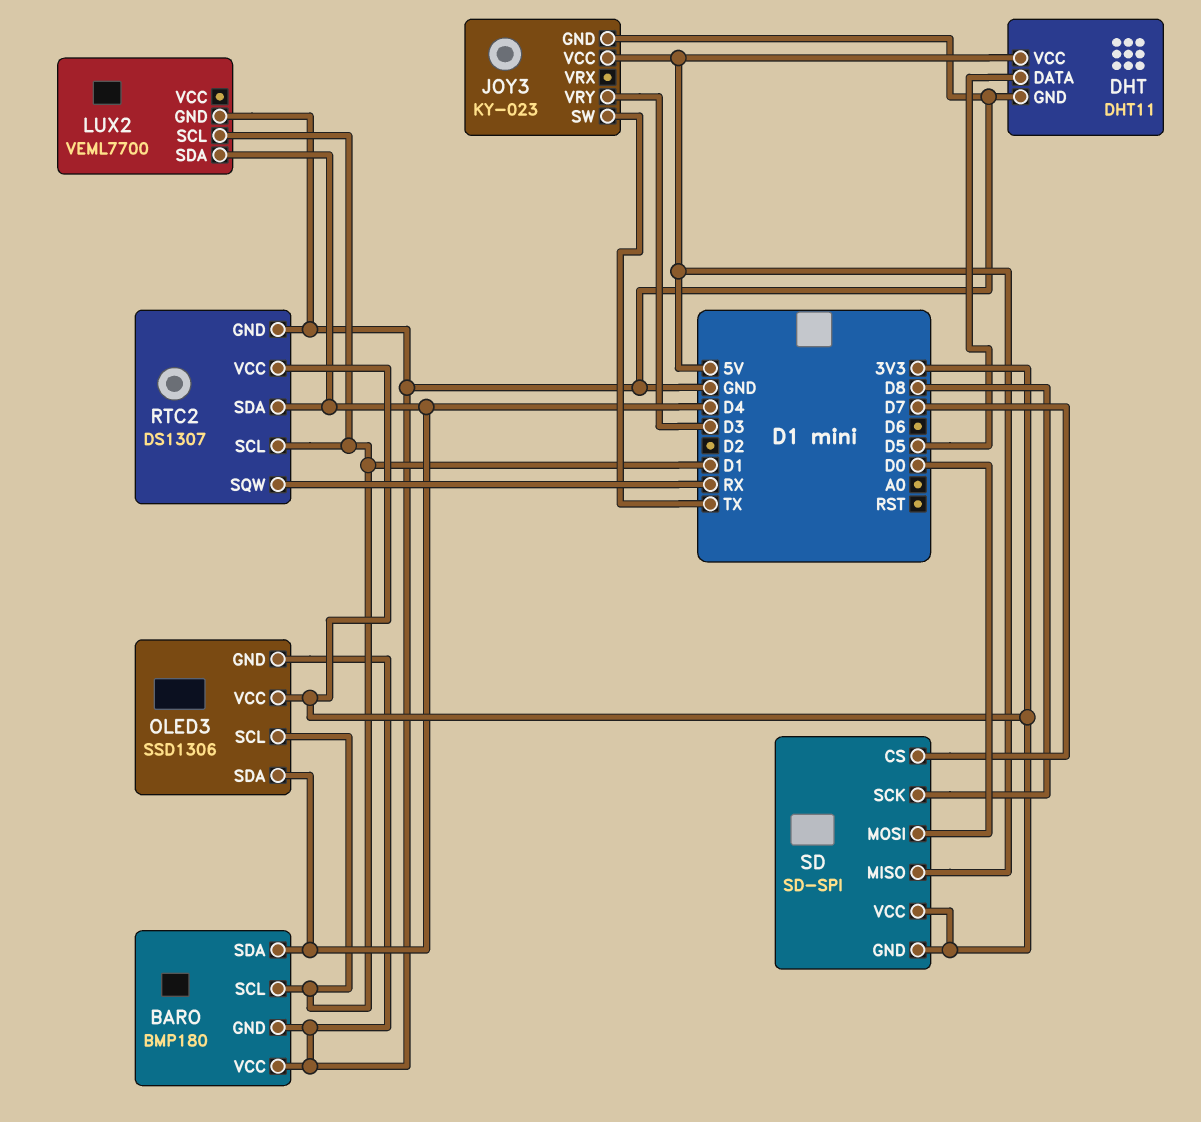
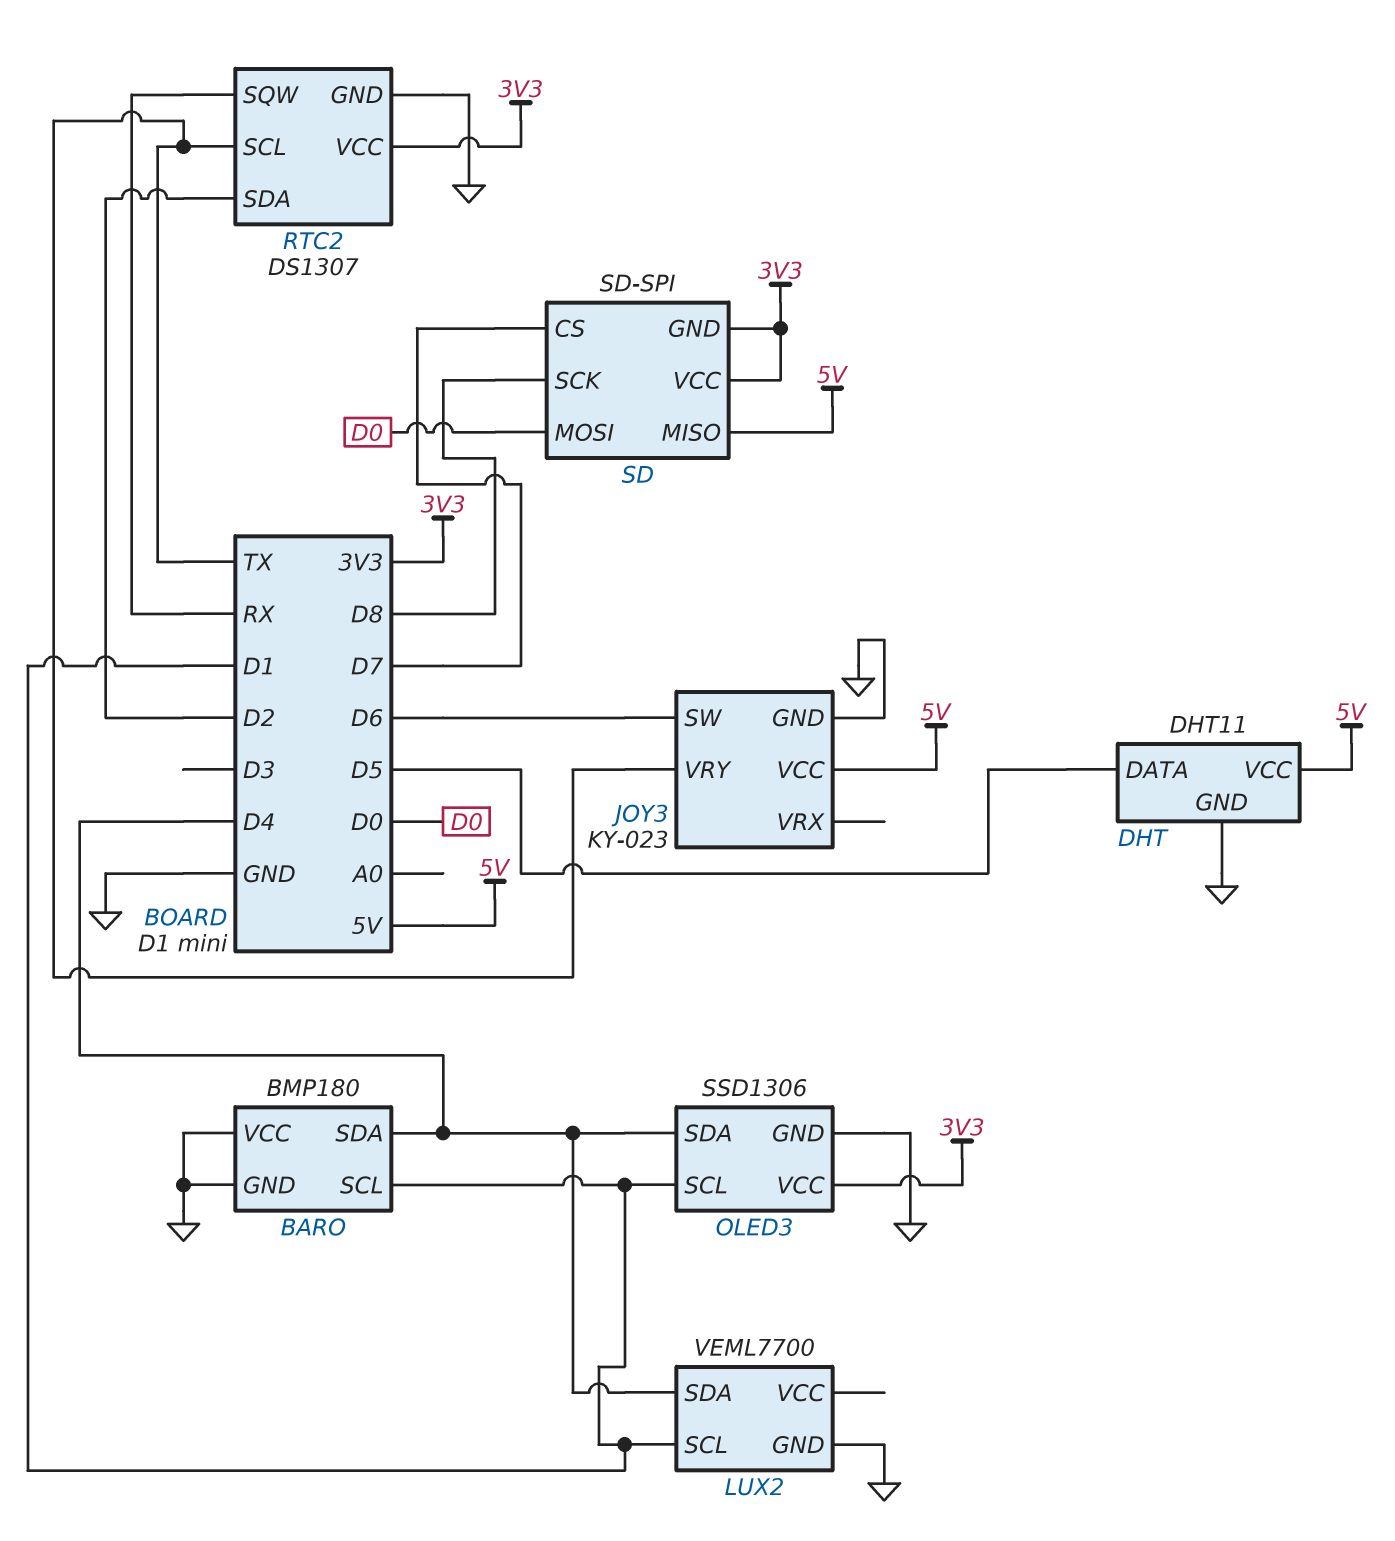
JOY3 pin SW: TX -> D6
JOY3 pin VRY: D3 -> TX
RTC2 pin SCL: D1 -> TX
RTC2 pin SDA: D4 -> D2

